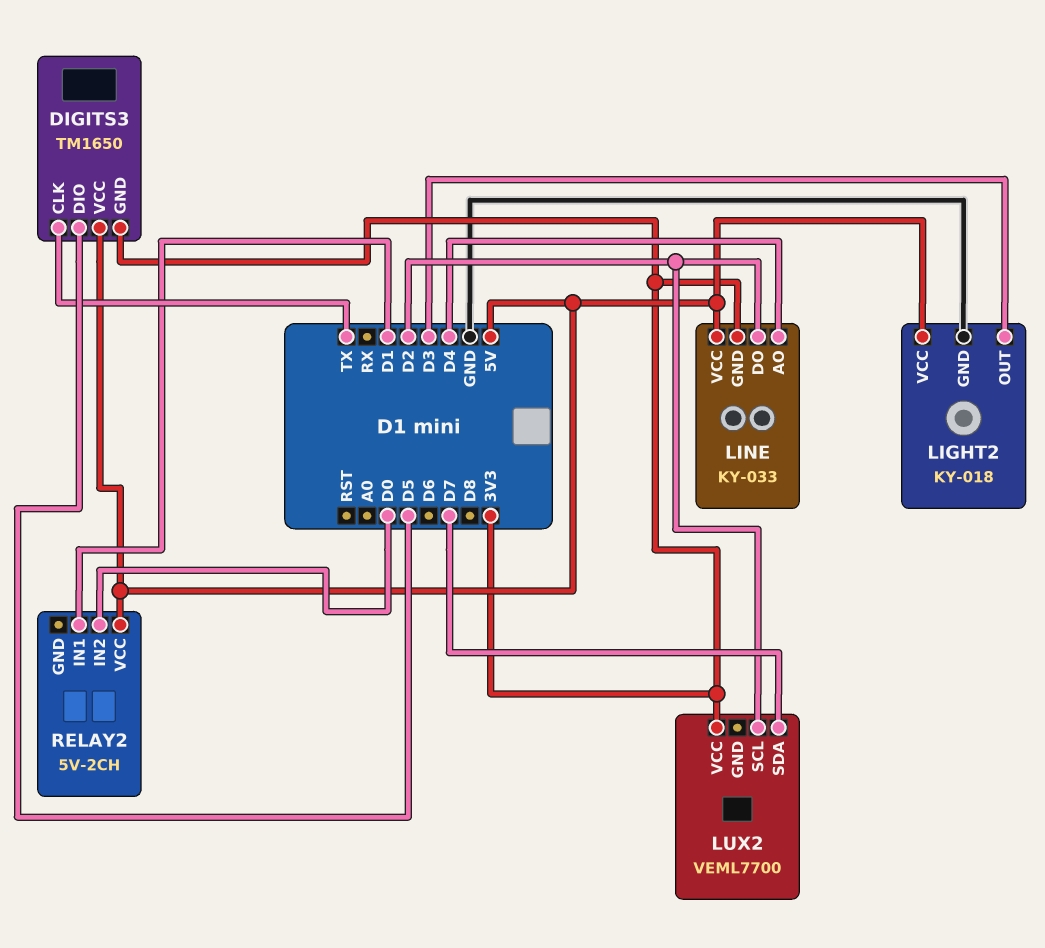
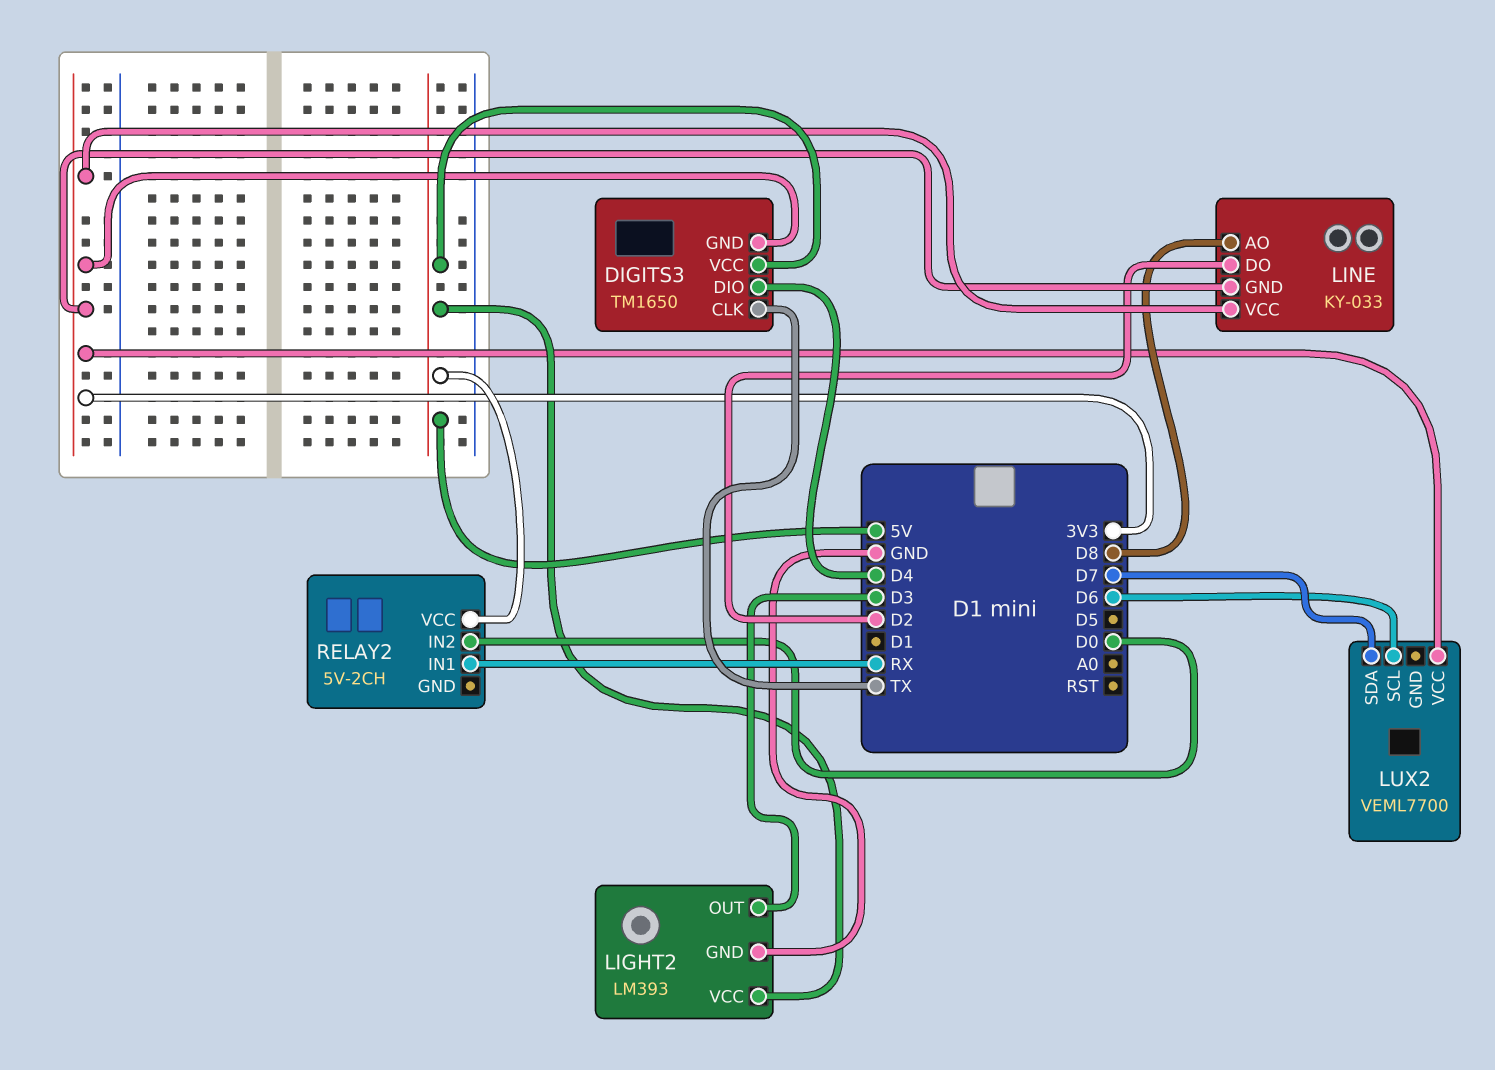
DIGITS3 pin DIO: D5 -> D4
LIGHT2: KY-018 -> LM393
LINE pin AO: D4 -> D8
LINE pin VCC: 5V -> 3V3
LUX2 pin SCL: D2 -> D6
RELAY2 pin IN1: D1 -> RX

